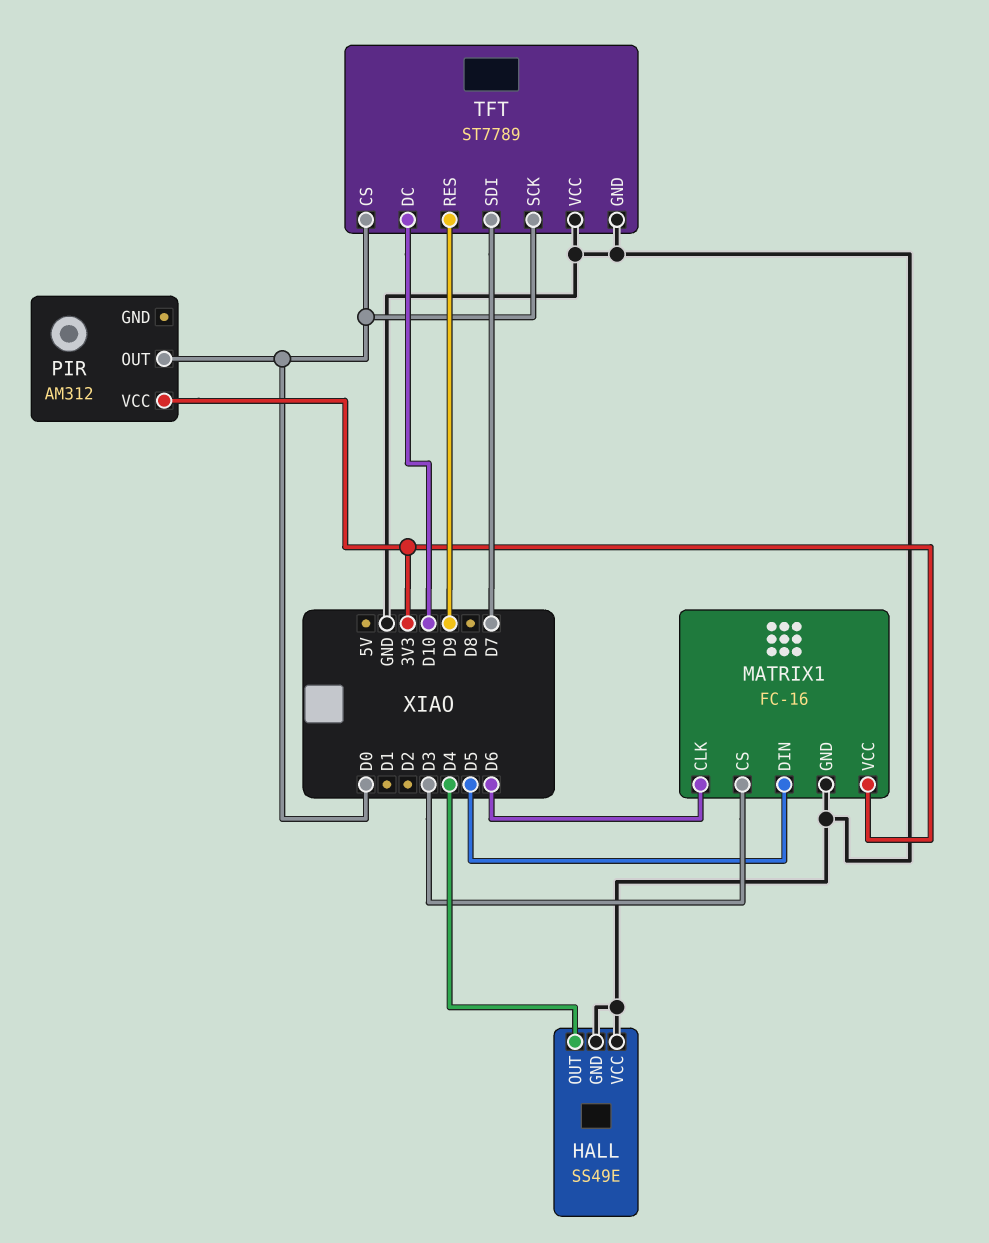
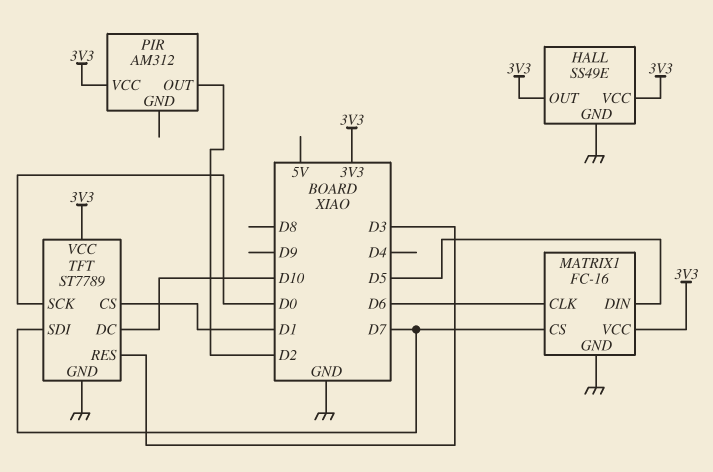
HALL pin OUT: D4 -> 3V3
HALL pin VCC: GND -> 3V3
MATRIX1 pin CS: D3 -> D7
PIR pin OUT: D0 -> D2
TFT pin CS: D0 -> D1
TFT pin RES: D9 -> D3
TFT pin VCC: GND -> 3V3

